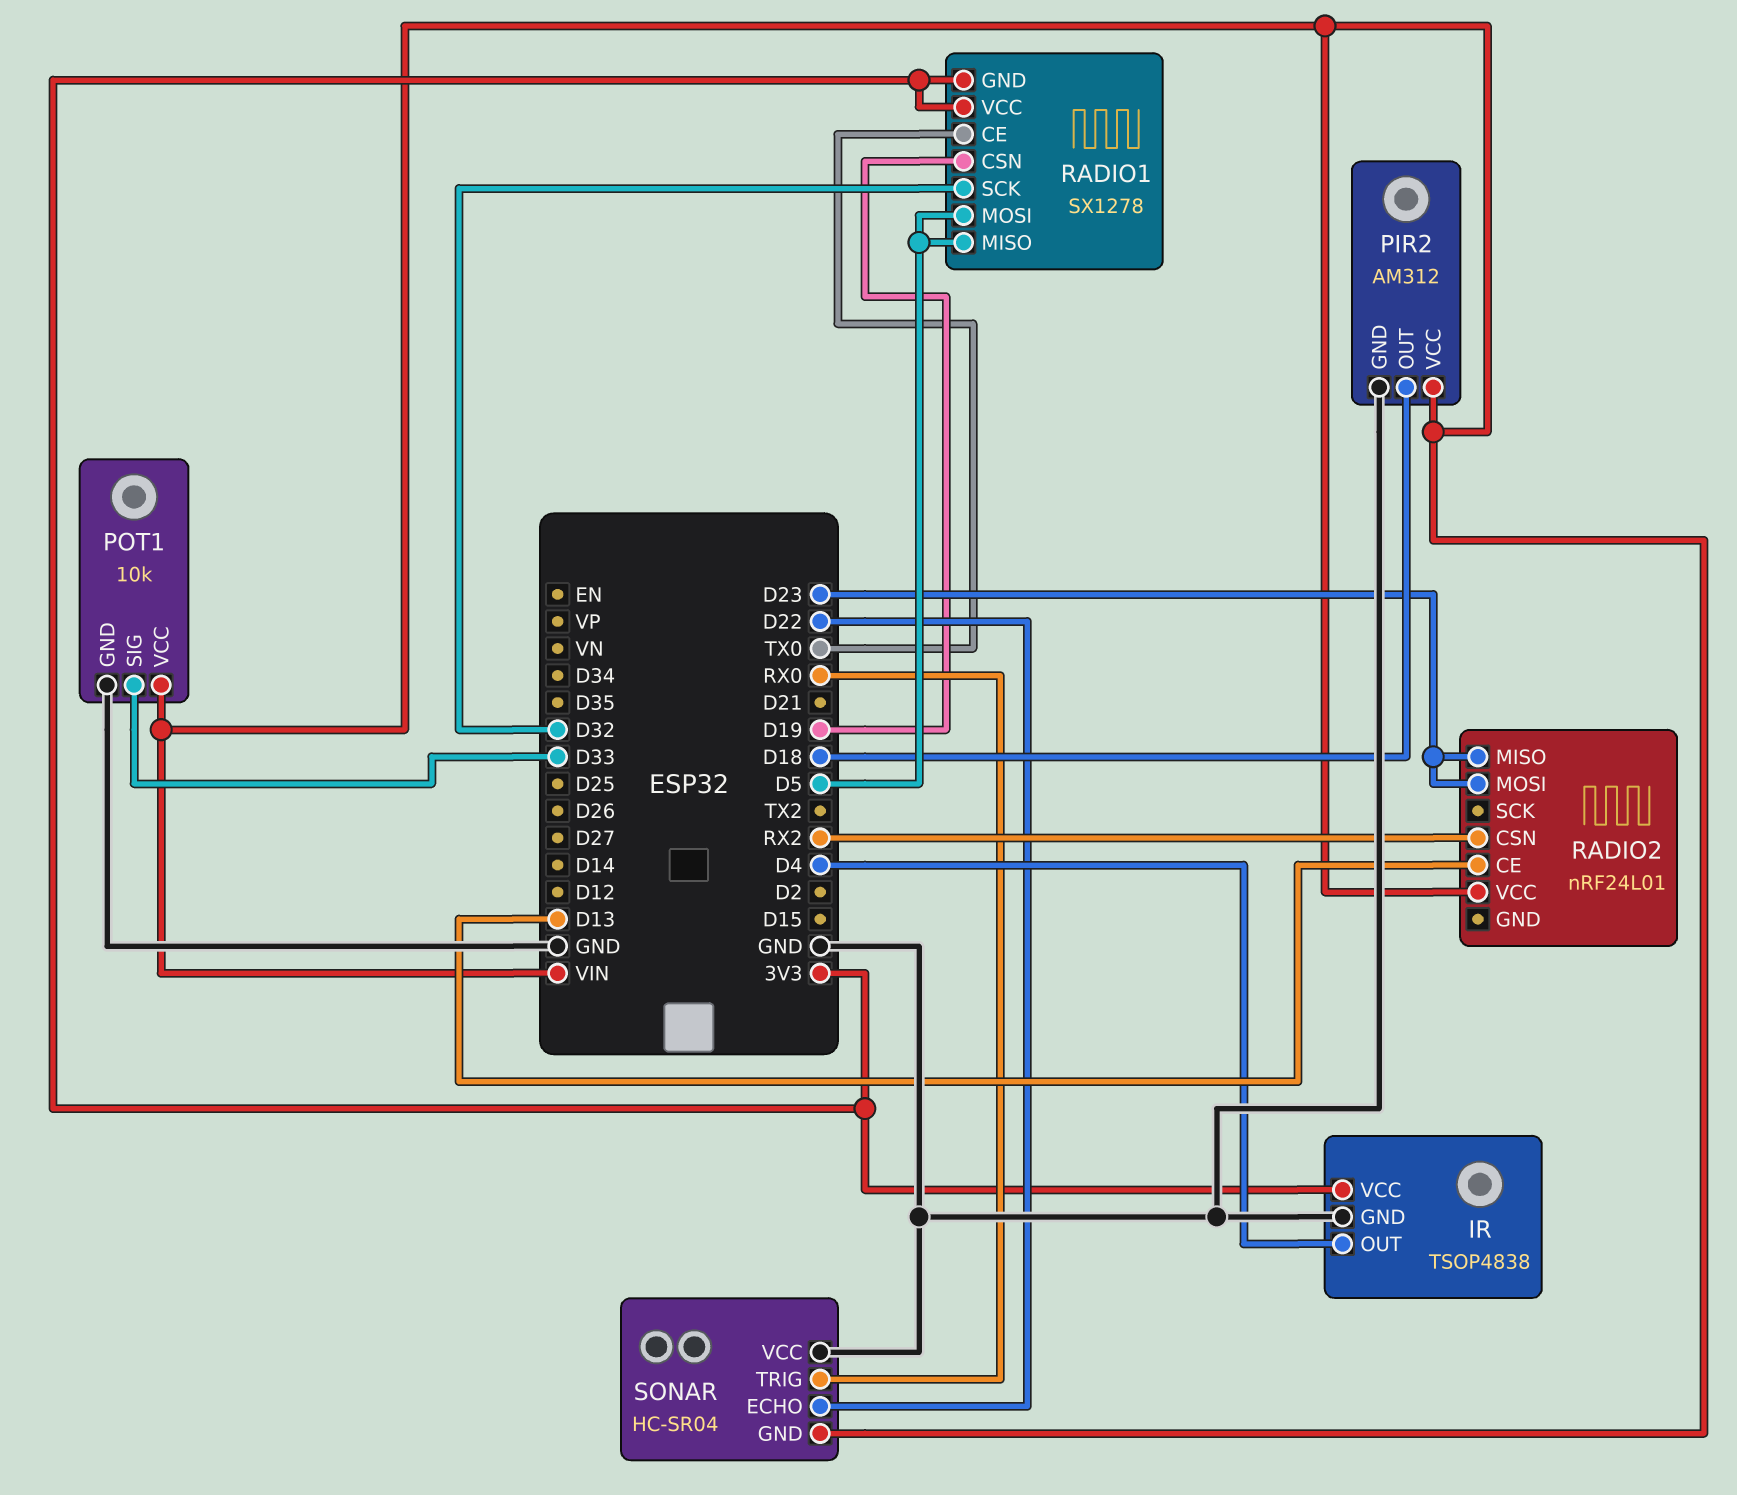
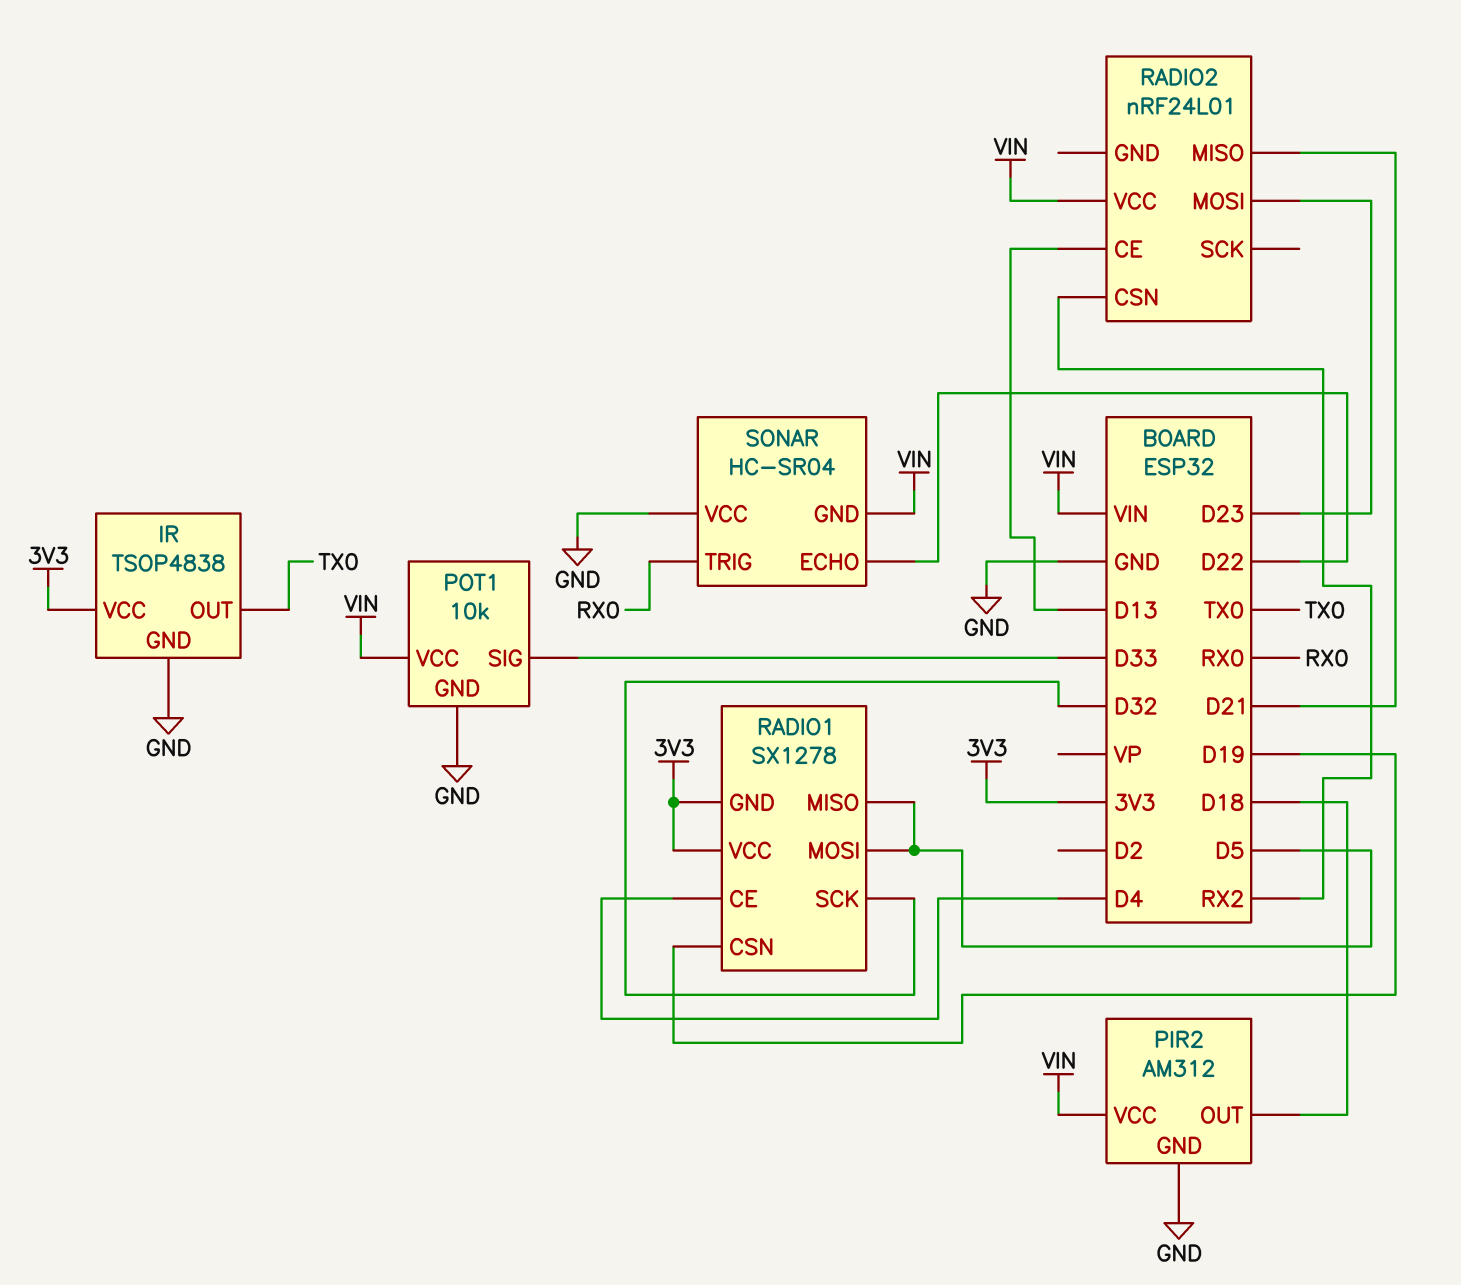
IR pin OUT: D4 -> TX0
RADIO1 pin CE: TX0 -> D4
RADIO2 pin MISO: D23 -> D21

